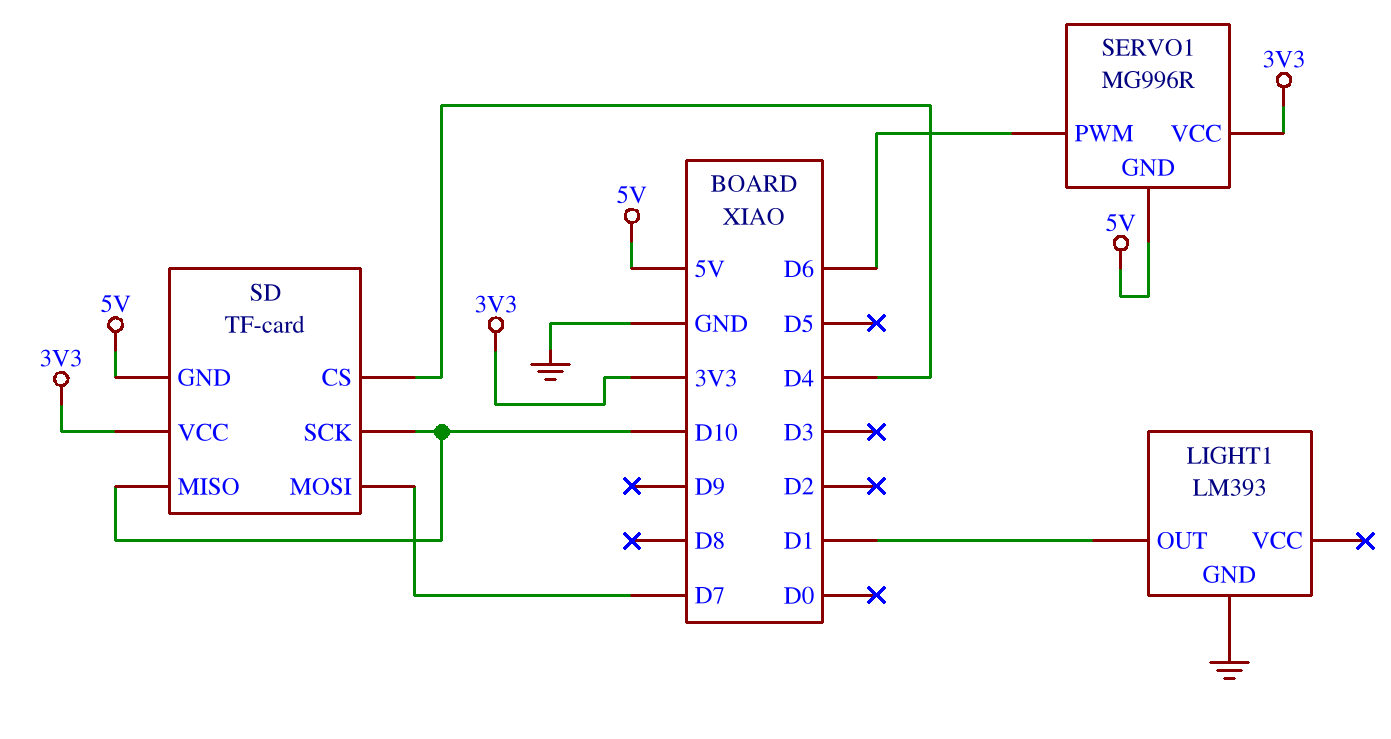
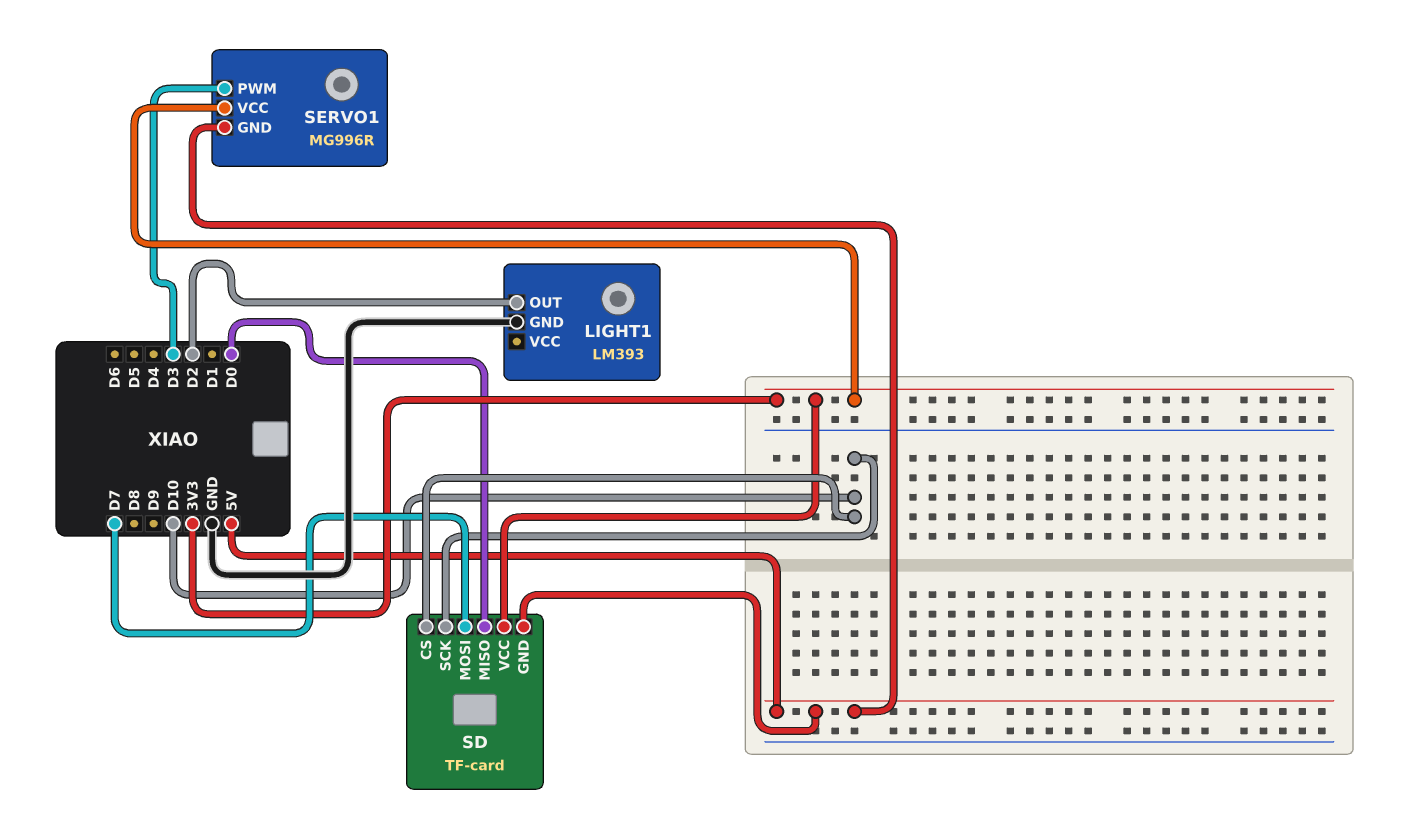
LIGHT1 pin OUT: D1 -> D2
SD pin CS: D4 -> D10
SD pin MISO: D10 -> D0
SERVO1 pin PWM: D6 -> D3

